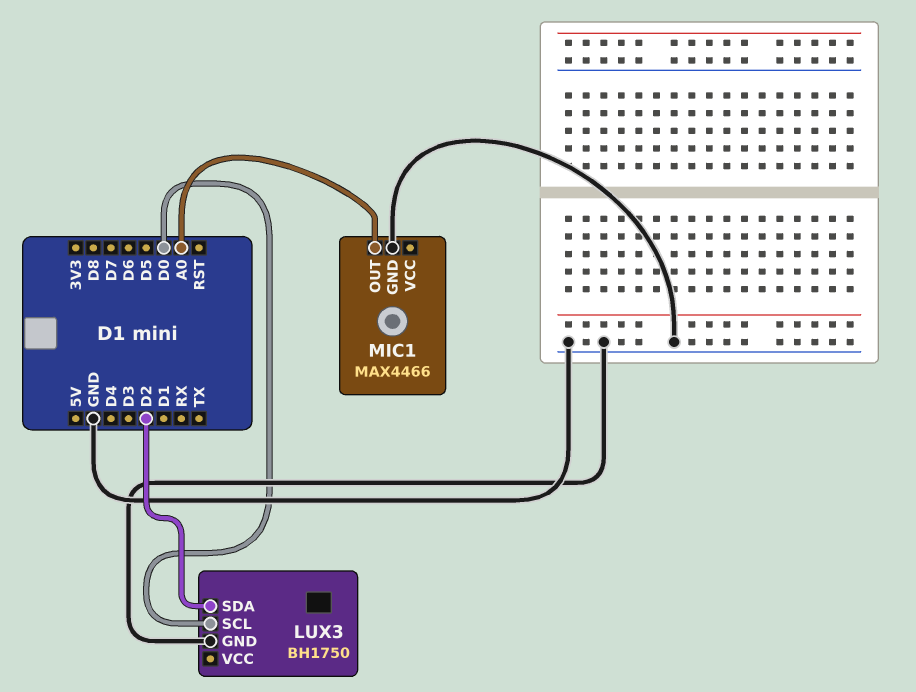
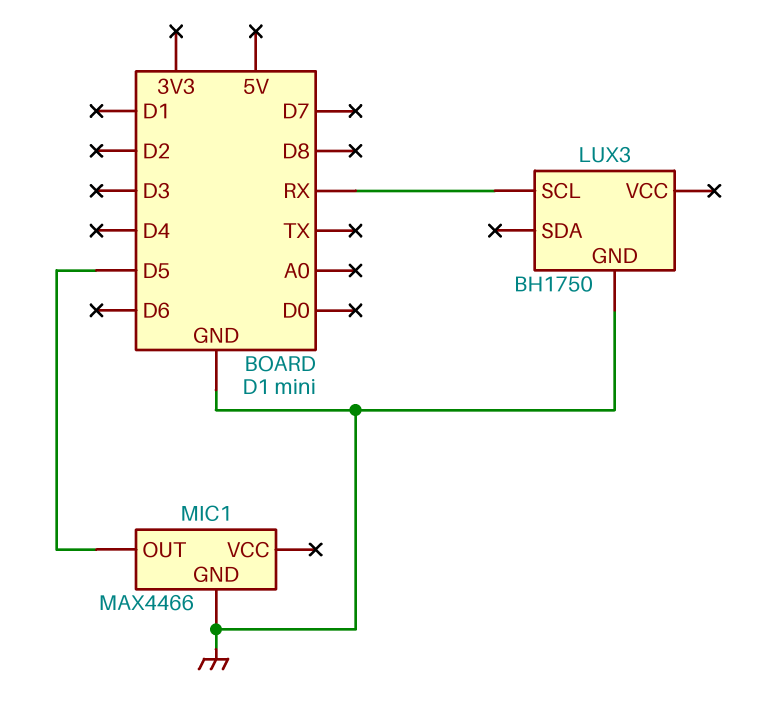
LUX3 pin SCL: D0 -> RX
LUX3 pin SDA: D2 -> none
MIC1 pin OUT: A0 -> D5

